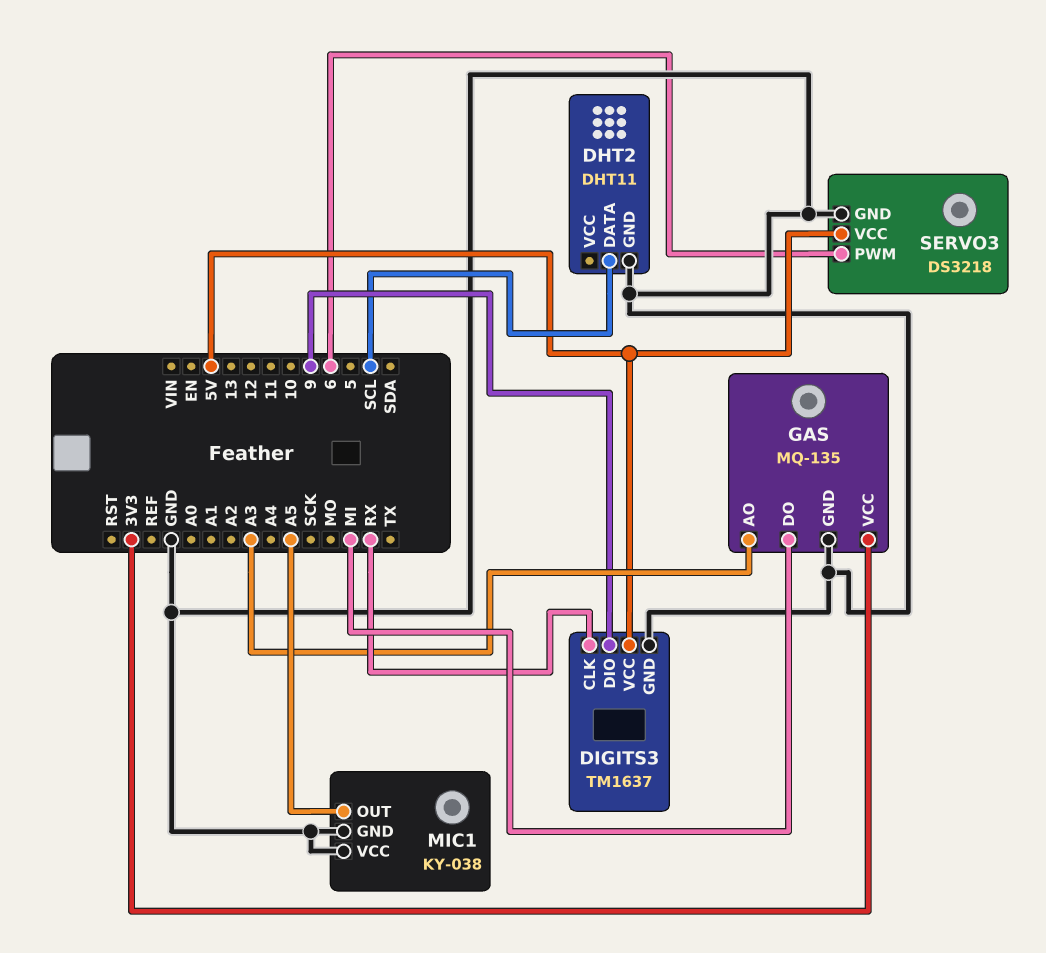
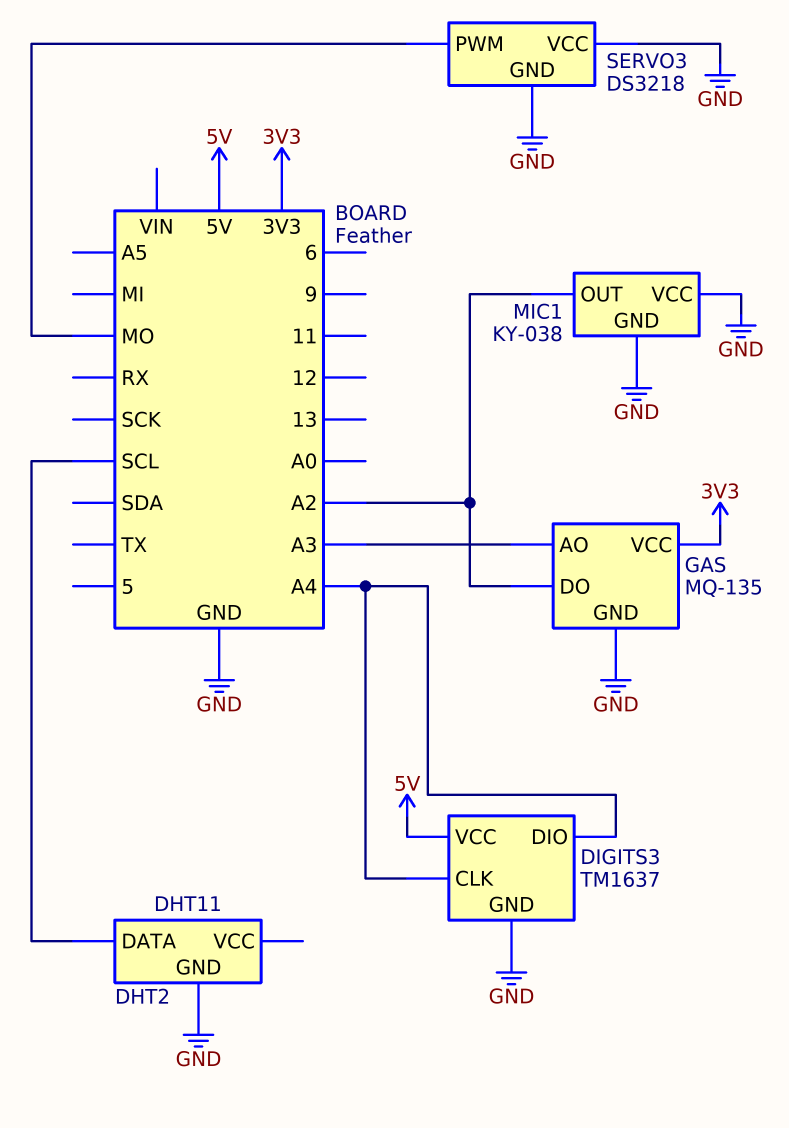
DIGITS3 pin CLK: RX -> A4
DIGITS3 pin DIO: 9 -> A4
GAS pin DO: MI -> A2
MIC1 pin OUT: A5 -> A2
SERVO3 pin PWM: 6 -> MO
SERVO3 pin VCC: 5V -> GND

